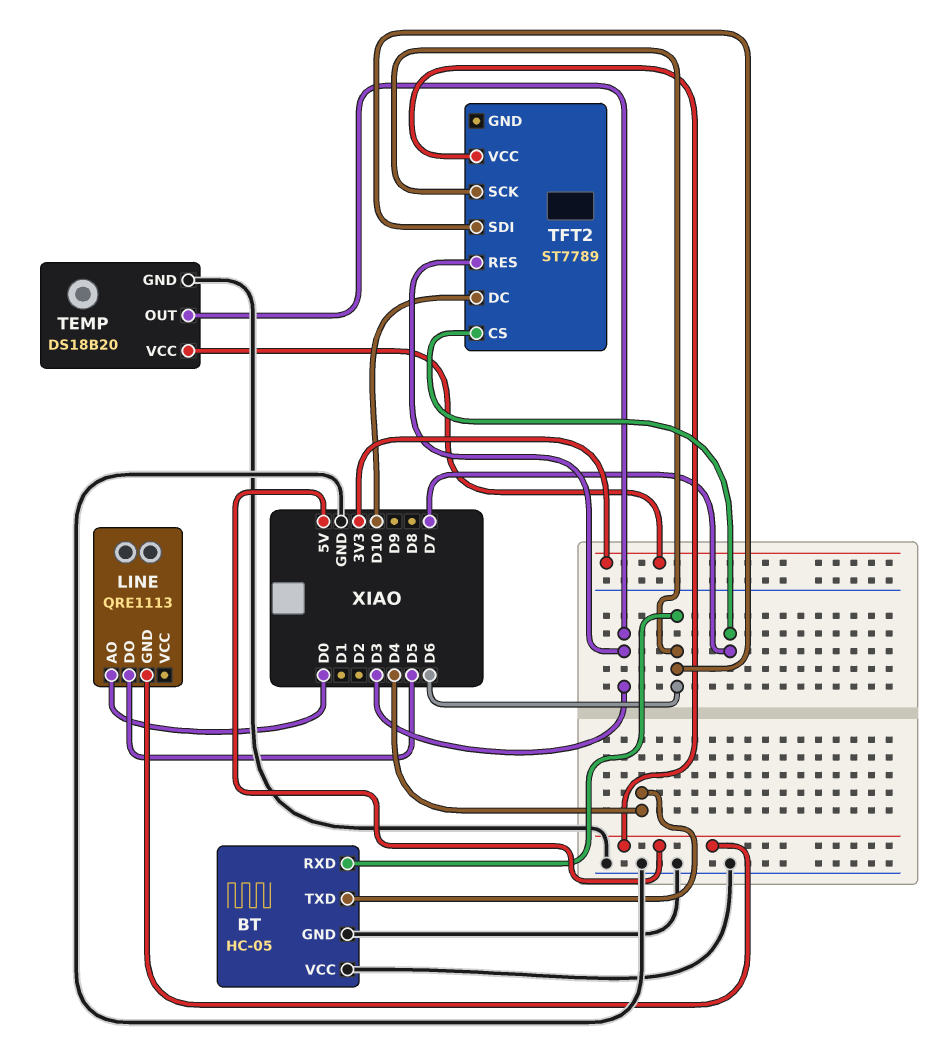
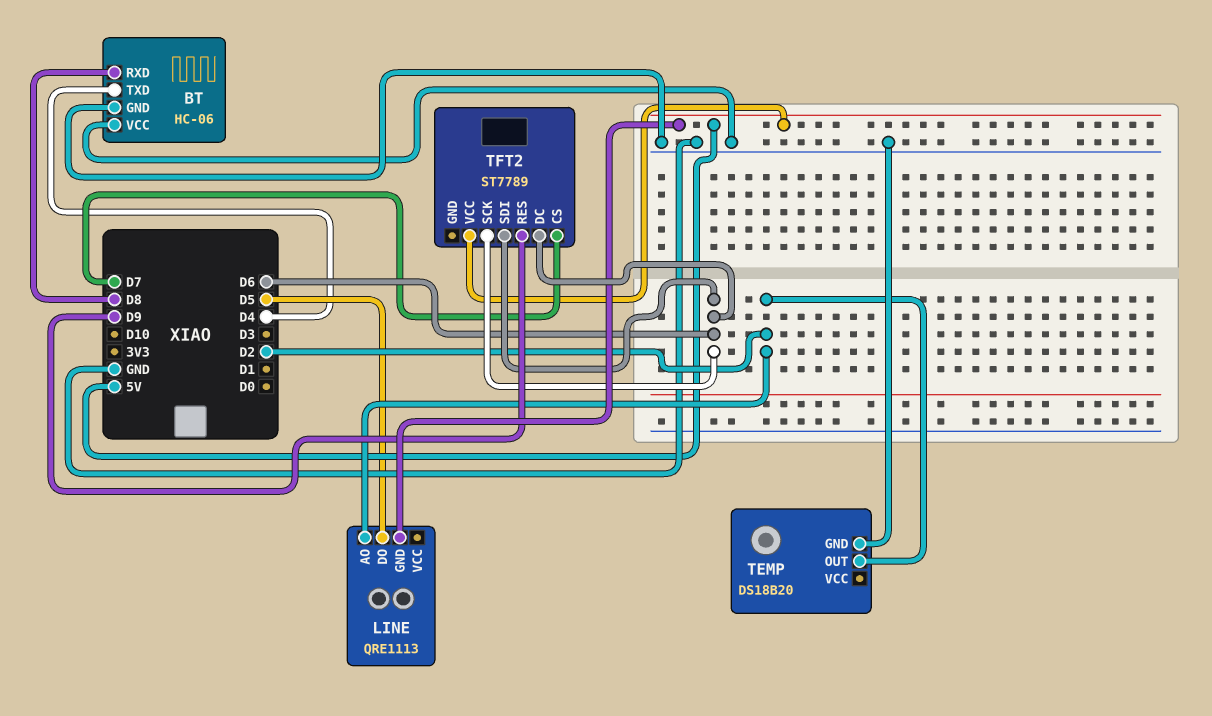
BT: HC-05 -> HC-06
BT pin RXD: D6 -> D8
LINE pin AO: D0 -> D2
TEMP pin OUT: D3 -> D2
TEMP pin VCC: 3V3 -> none
TFT2 pin DC: D10 -> D6
TFT2 pin RES: D3 -> D9

